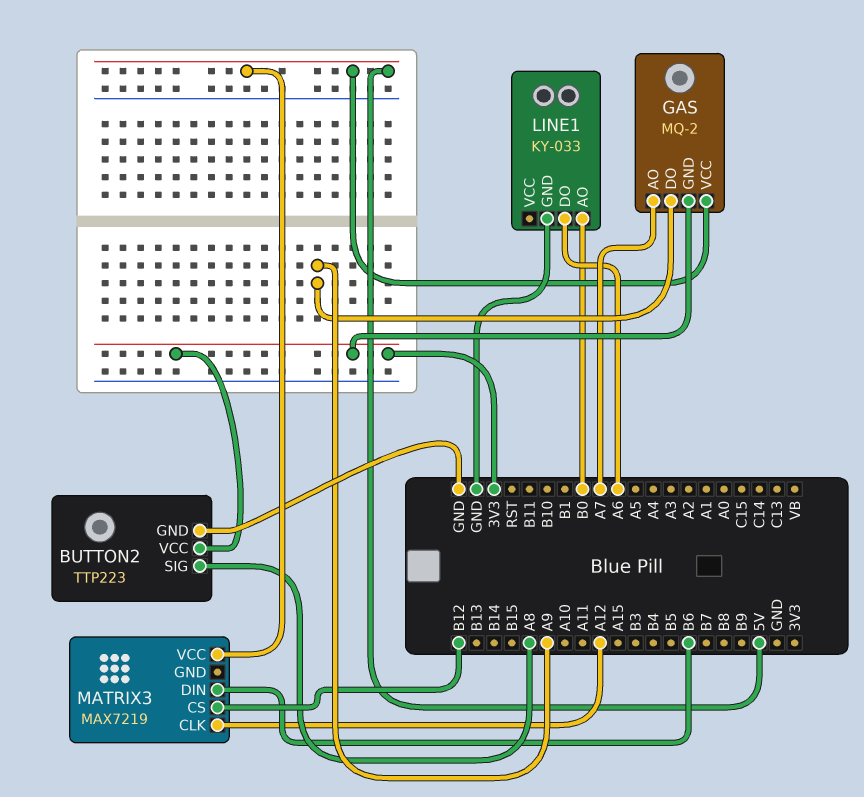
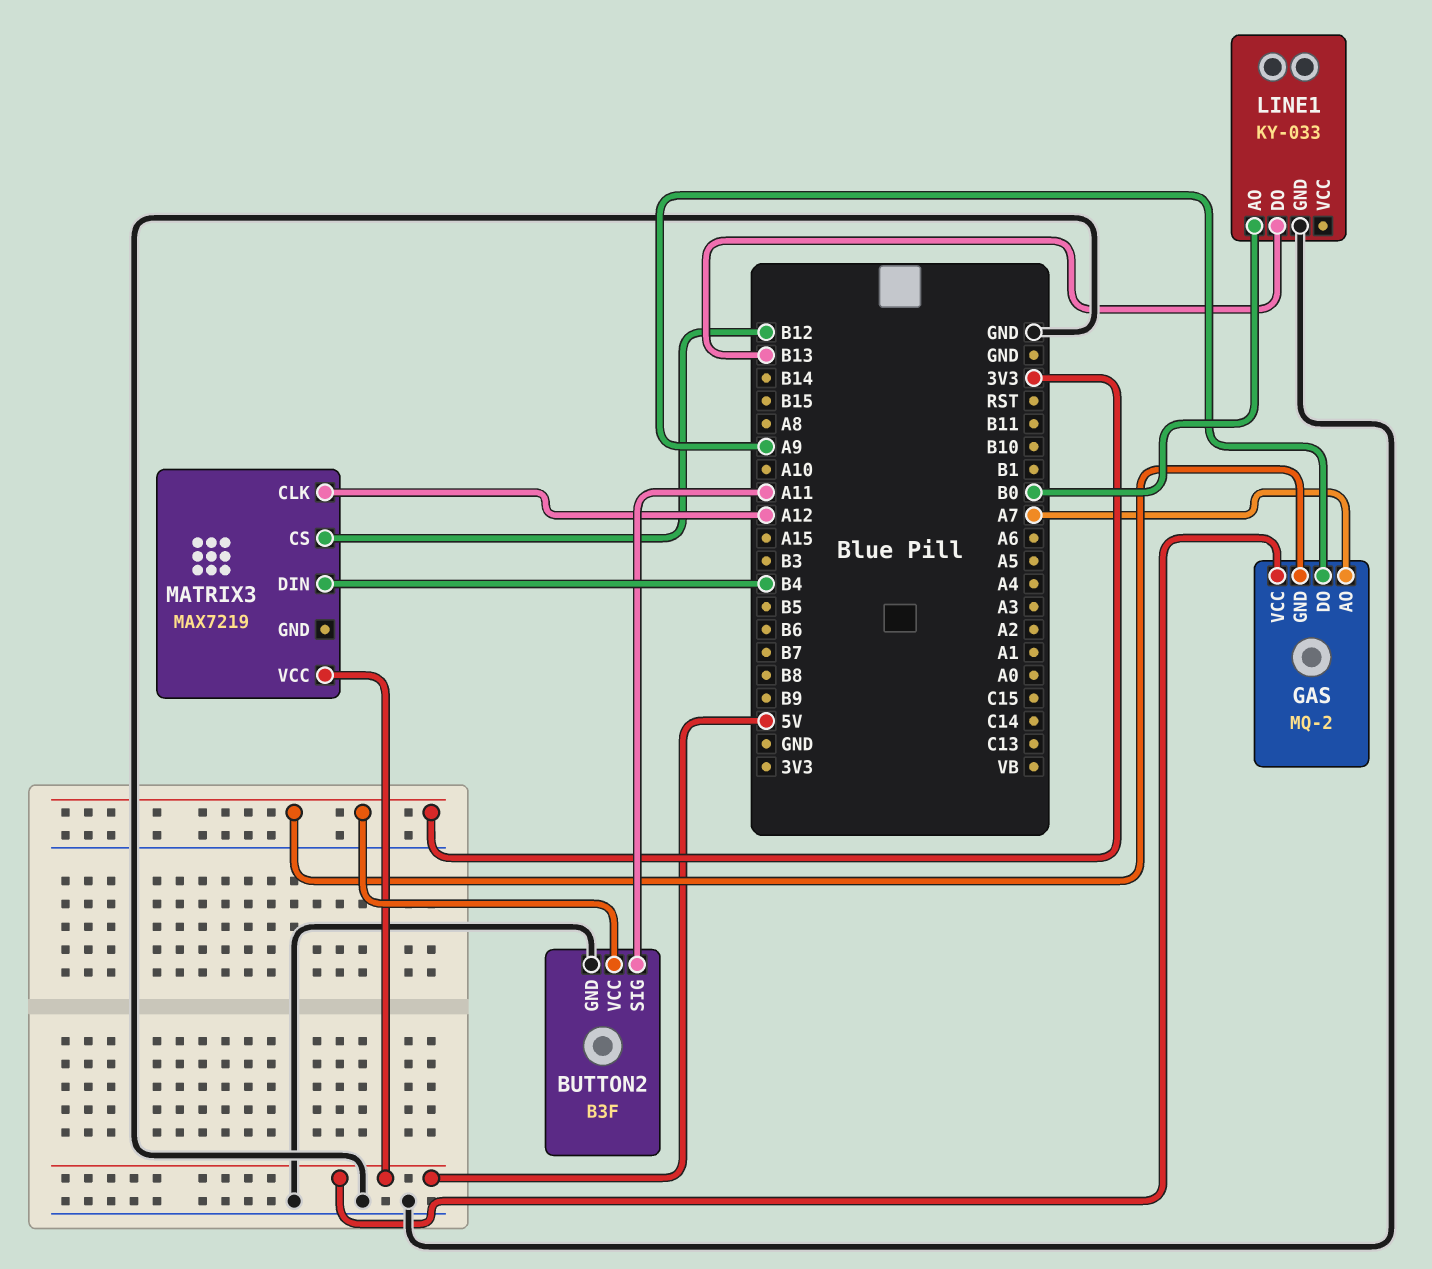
BUTTON2: TTP223 -> B3F
BUTTON2 pin SIG: A8 -> A11
LINE1 pin DO: A6 -> B13
MATRIX3 pin DIN: B6 -> B4

